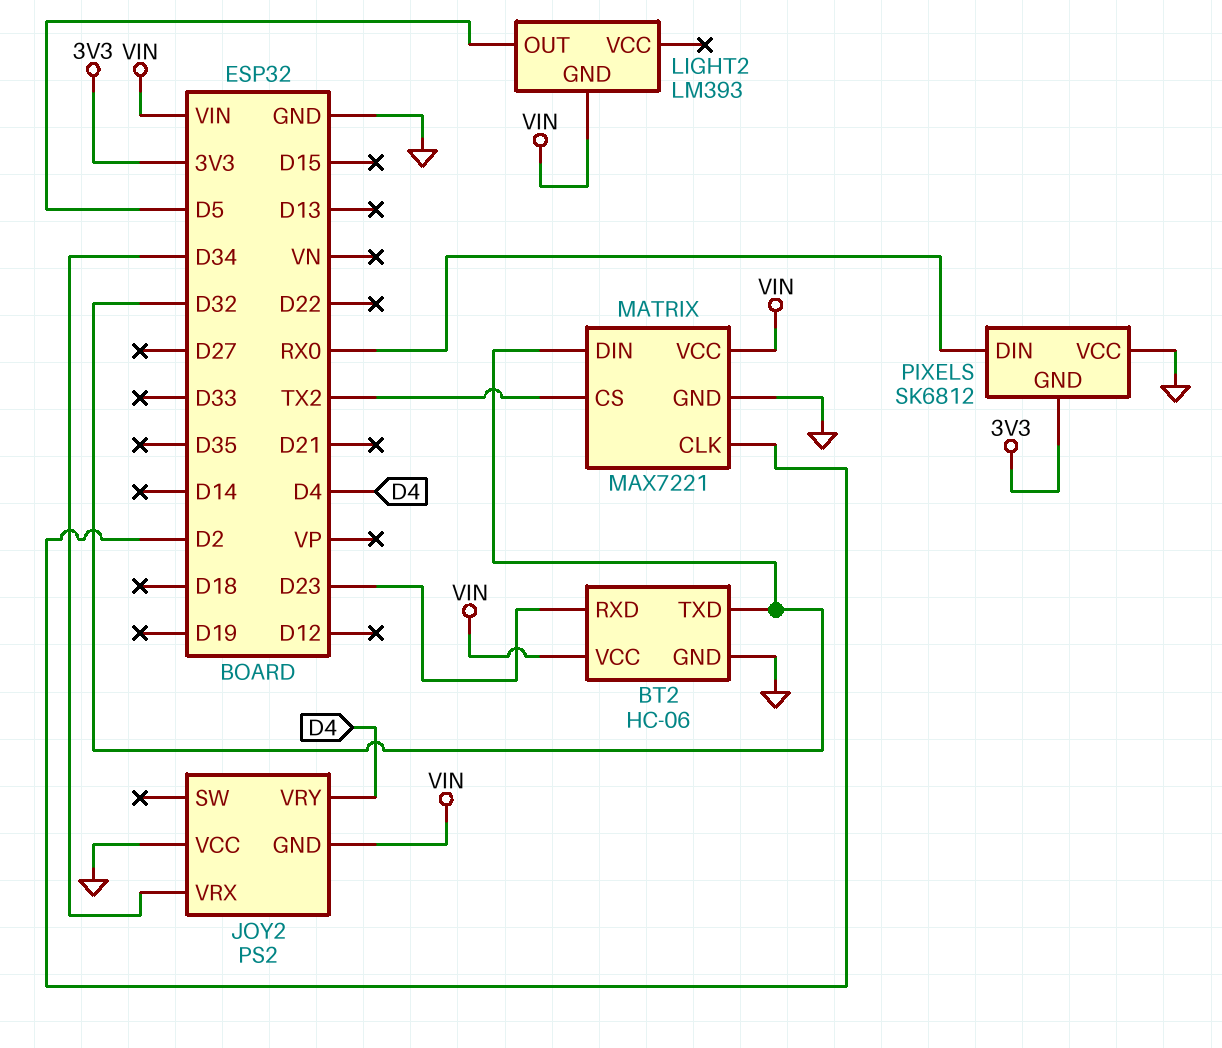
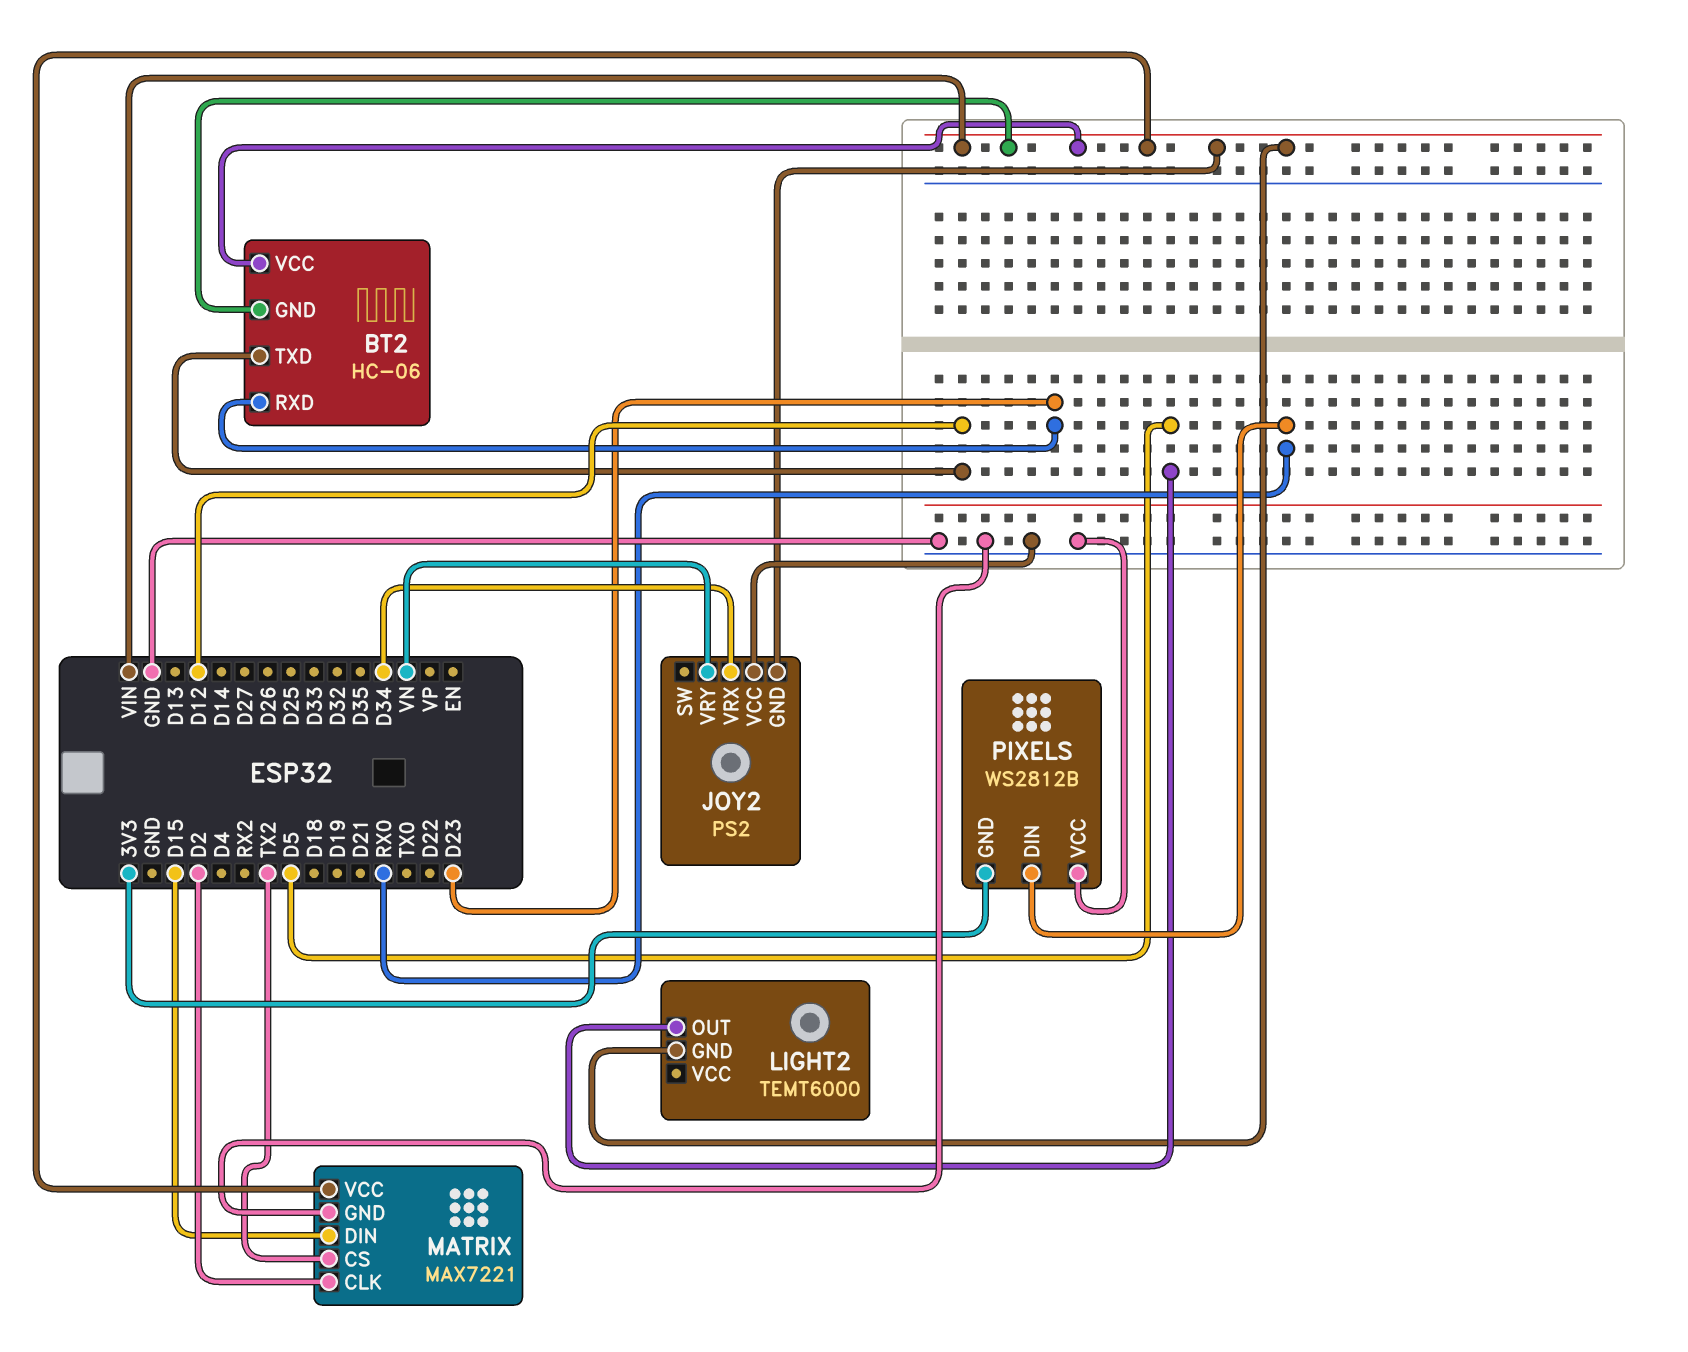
BT2 pin GND: GND -> VIN
BT2 pin TXD: D32 -> D12
JOY2 pin VRY: D4 -> VN
LIGHT2: LM393 -> TEMT6000
MATRIX pin DIN: D32 -> D15
PIXELS: SK6812 -> WS2812B

